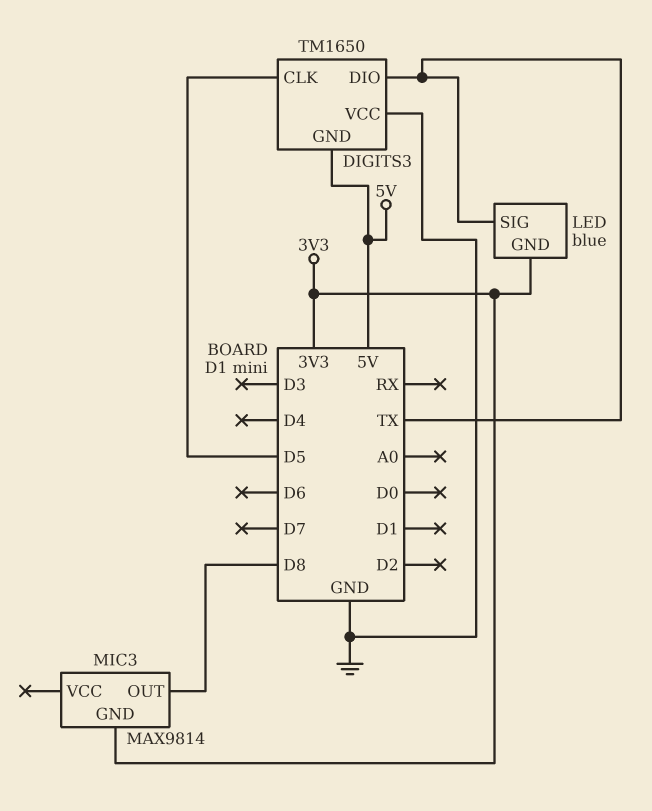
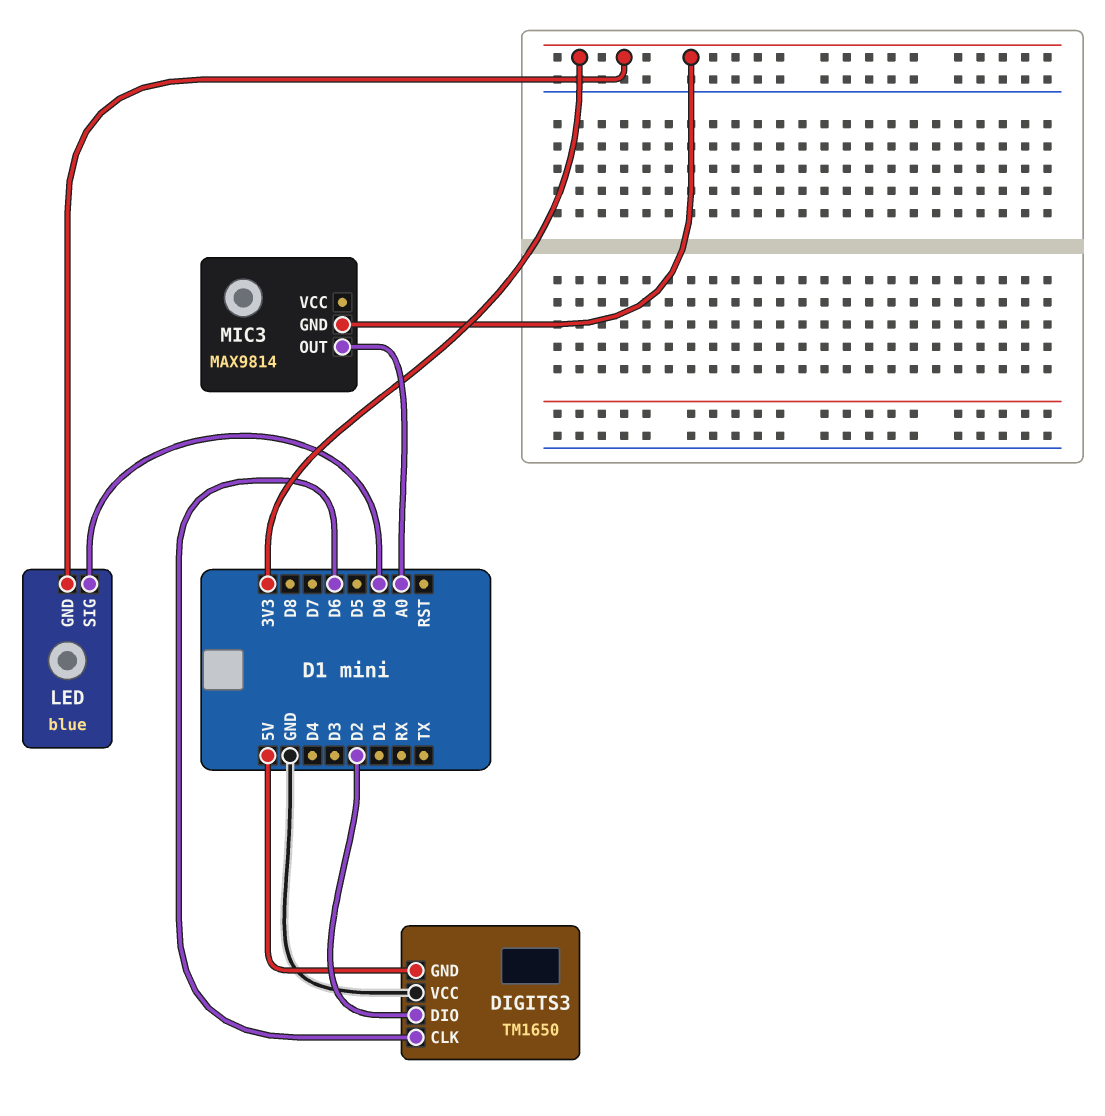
DIGITS3 pin CLK: D5 -> D6
DIGITS3 pin DIO: TX -> D2
LED pin SIG: TX -> D0
MIC3 pin OUT: D8 -> A0

